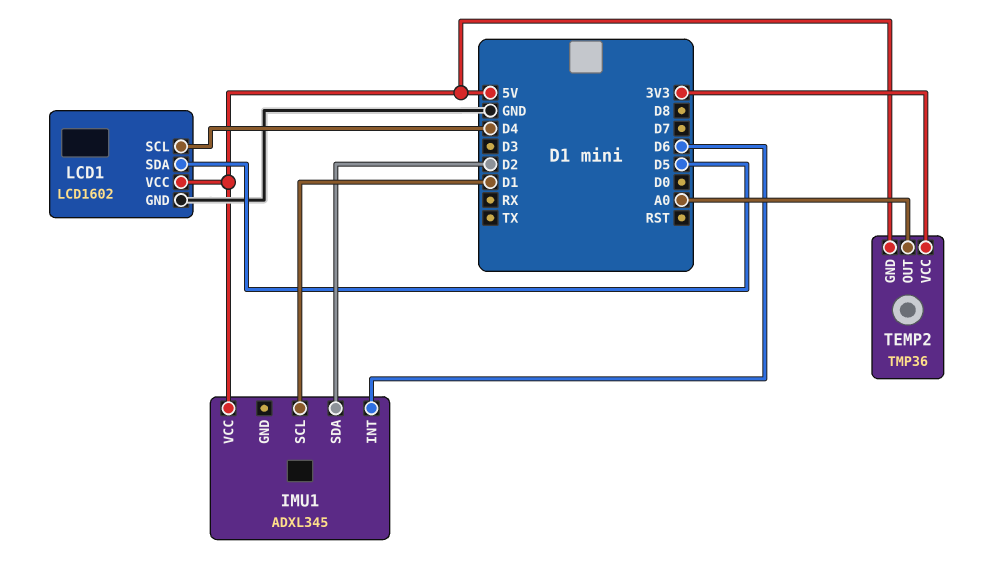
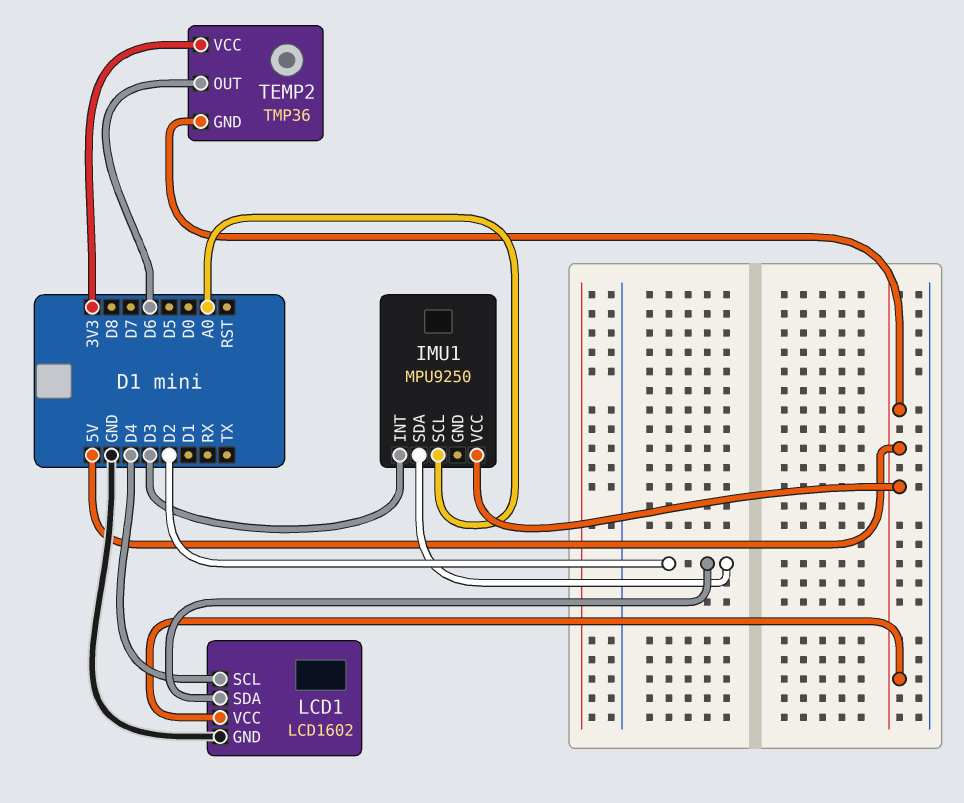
IMU1: ADXL345 -> MPU9250
IMU1 pin INT: D6 -> D3
IMU1 pin SCL: D1 -> A0
LCD1 pin SDA: D5 -> D2
TEMP2 pin OUT: A0 -> D6

